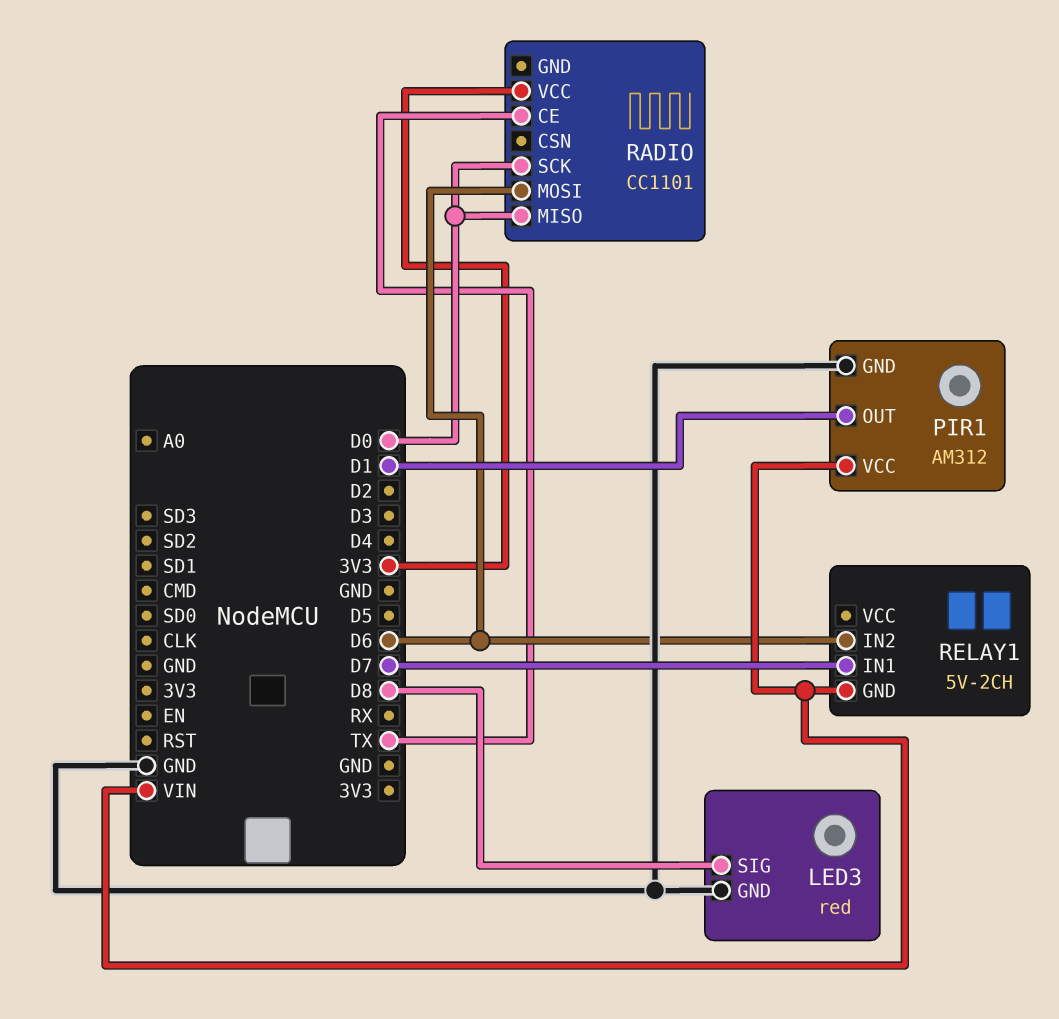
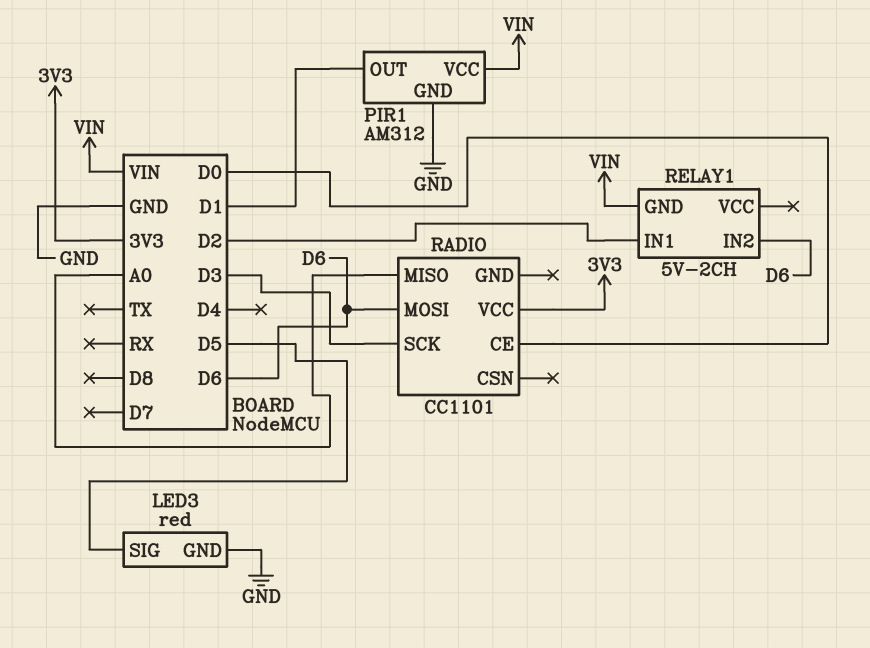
LED3 pin SIG: D8 -> D5
RADIO pin CE: TX -> D0
RADIO pin MISO: D0 -> A0
RADIO pin SCK: D0 -> D3
RELAY1 pin IN1: D7 -> D2

